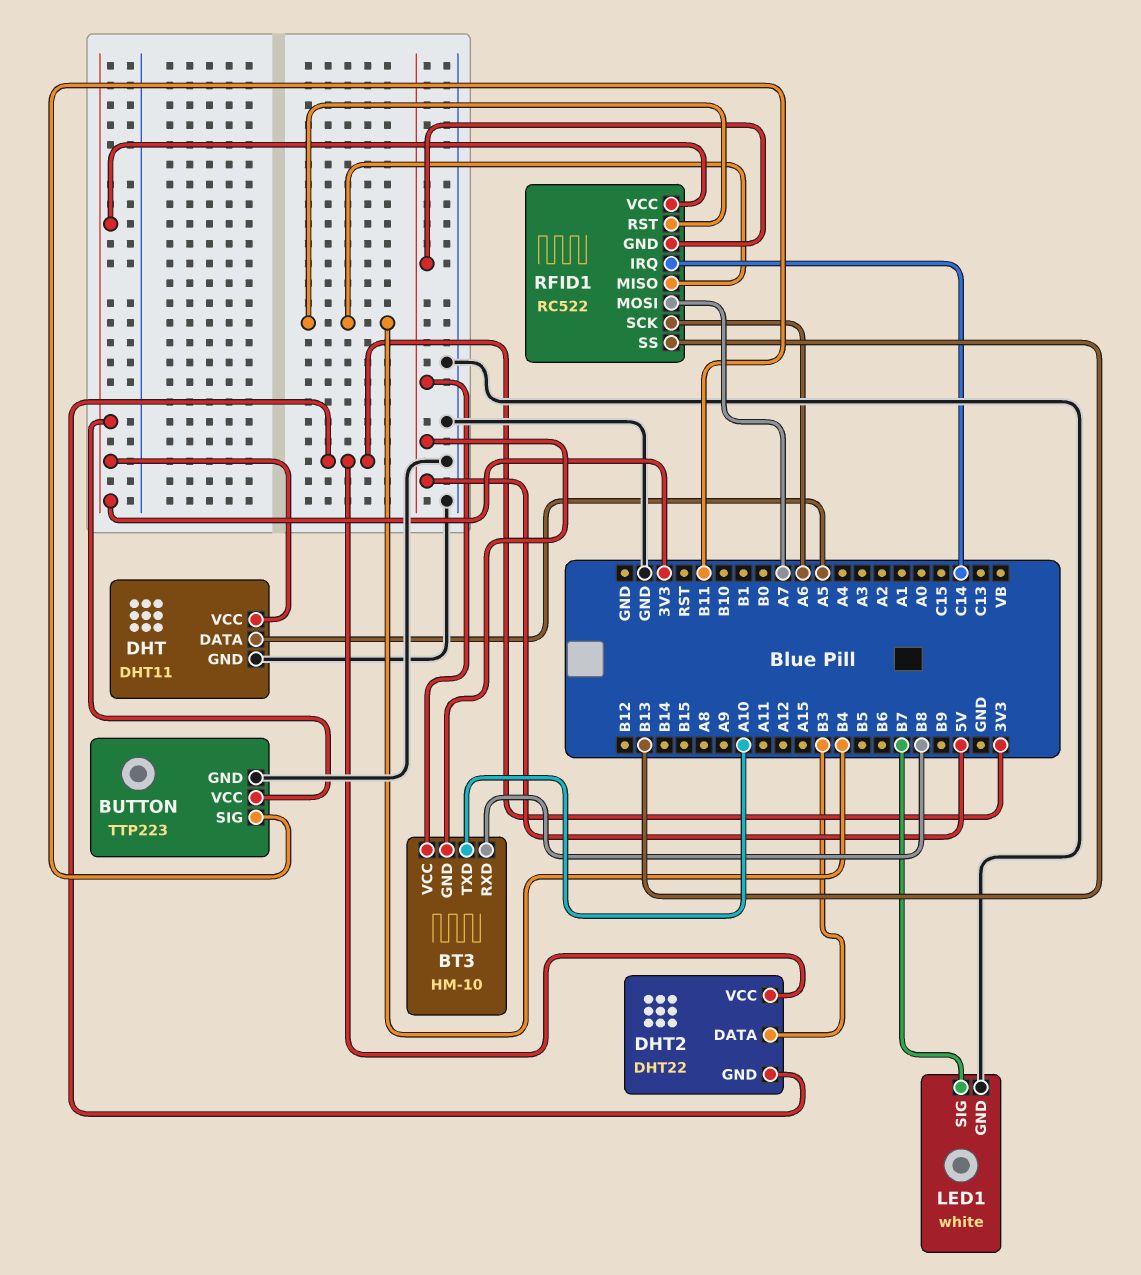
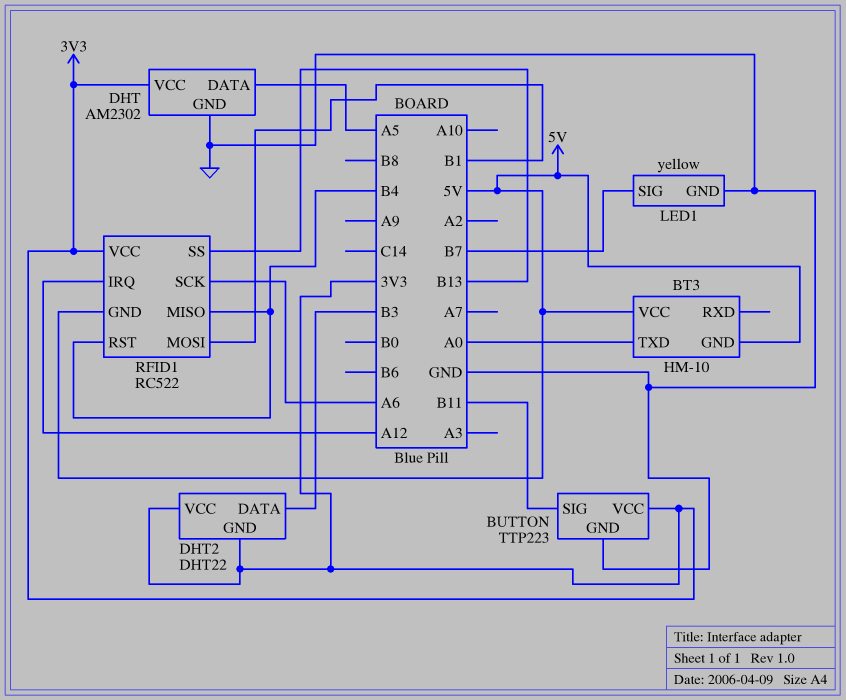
BT3 pin RXD: B8 -> none
BT3 pin TXD: A10 -> A0
DHT: DHT11 -> AM2302
LED1: white -> yellow
RFID1 pin IRQ: C14 -> A12
RFID1 pin MOSI: A7 -> B1

